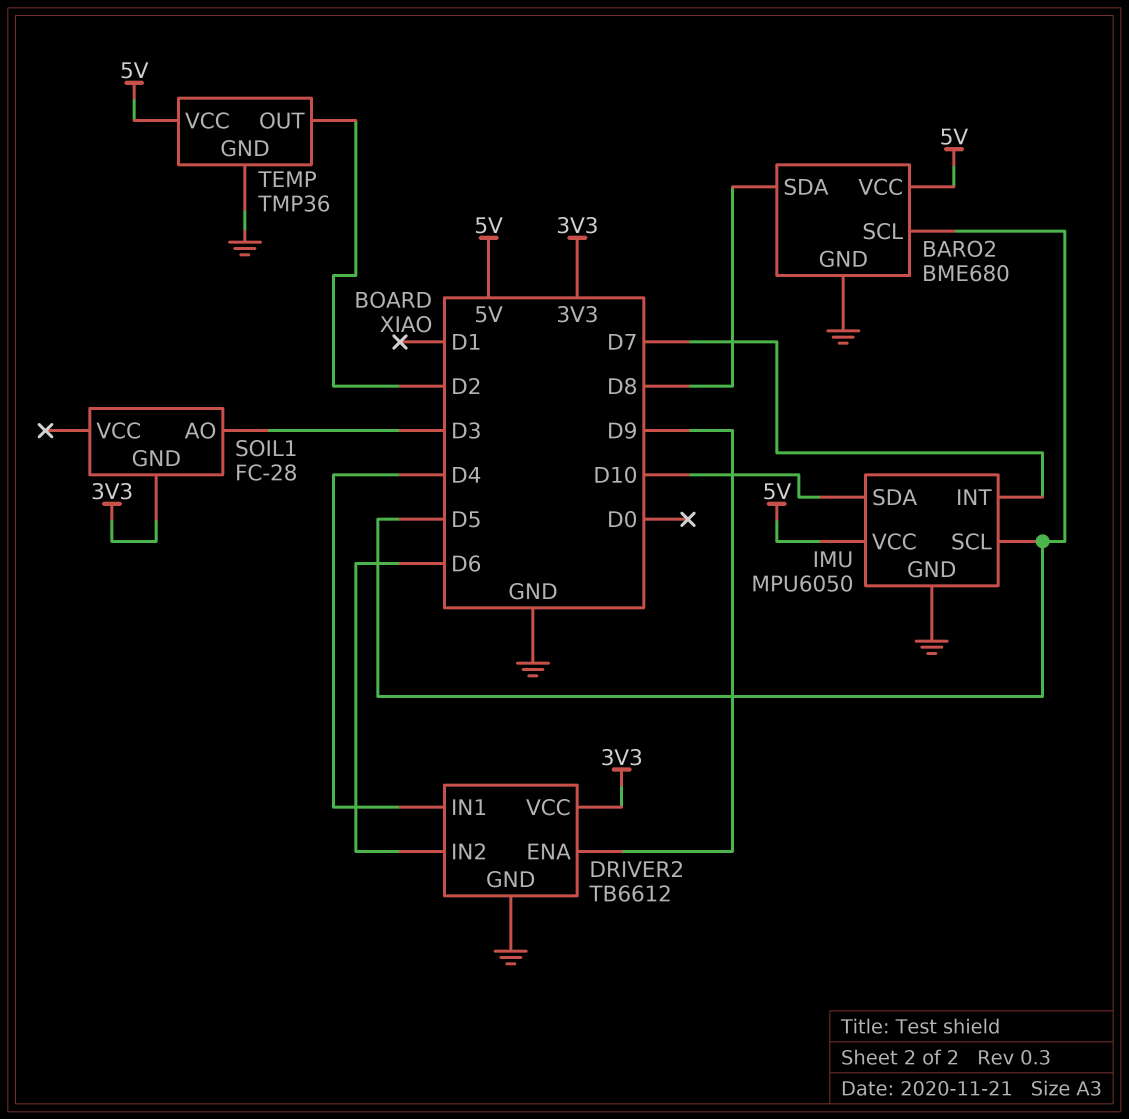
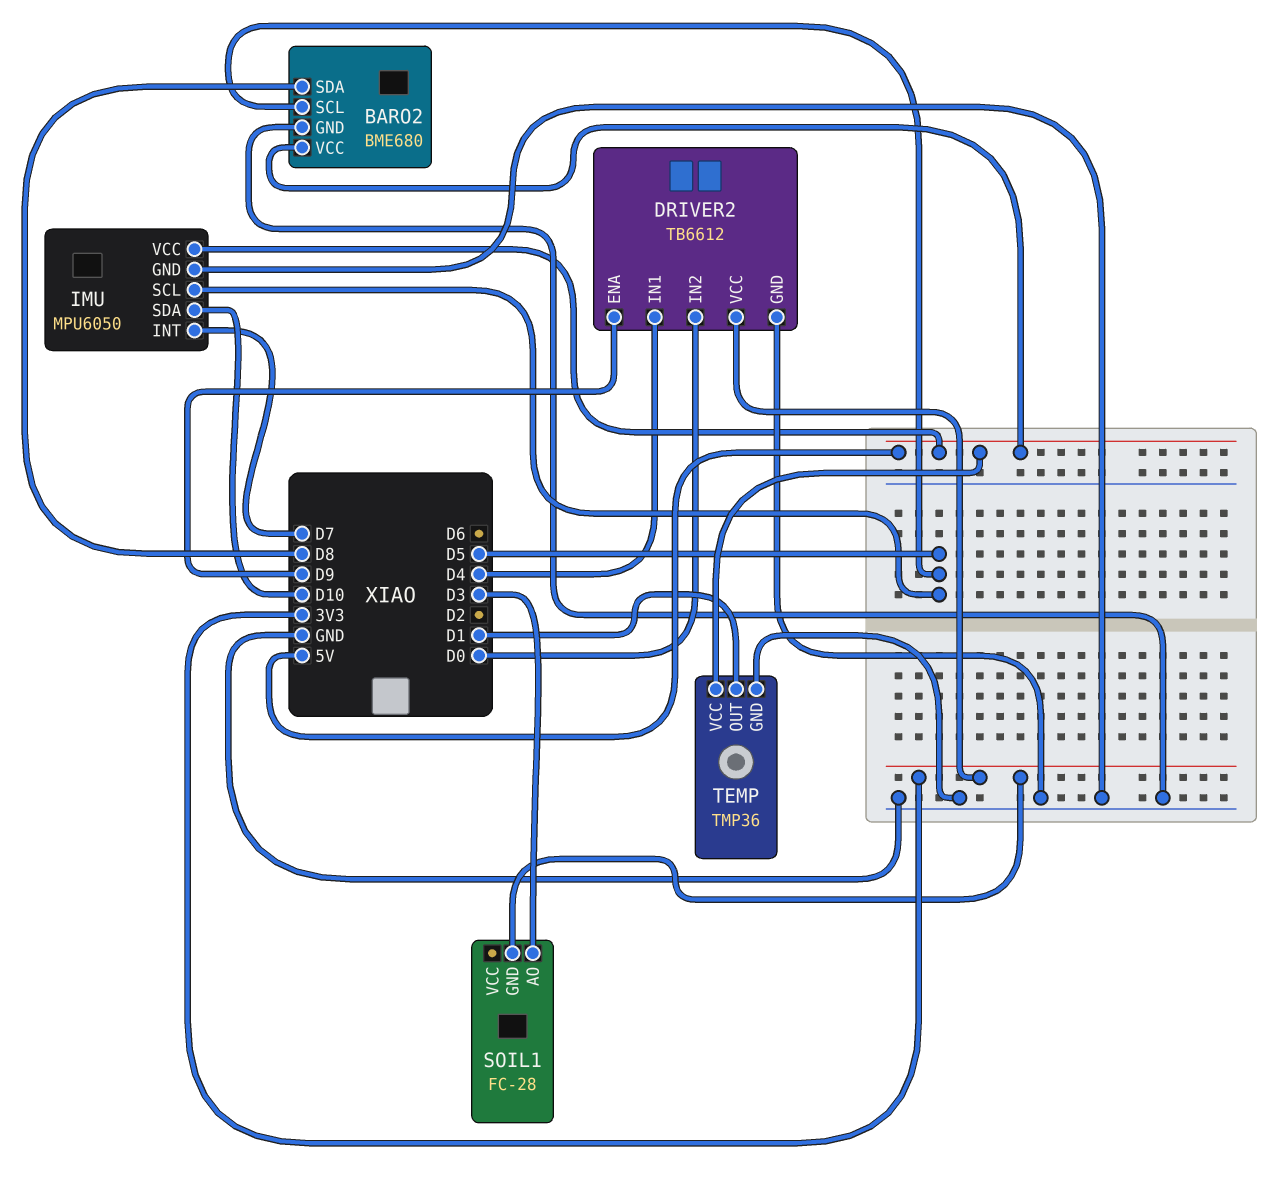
DRIVER2 pin IN2: D6 -> D0
TEMP pin OUT: D2 -> D1

